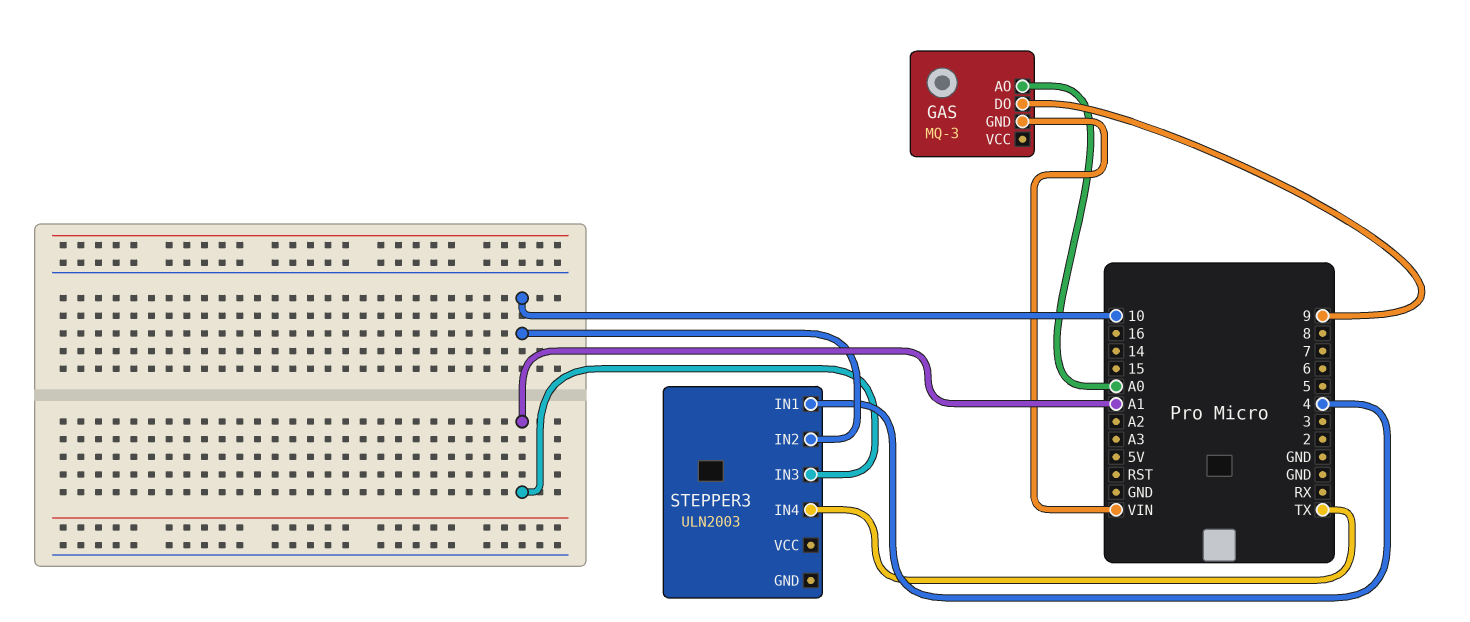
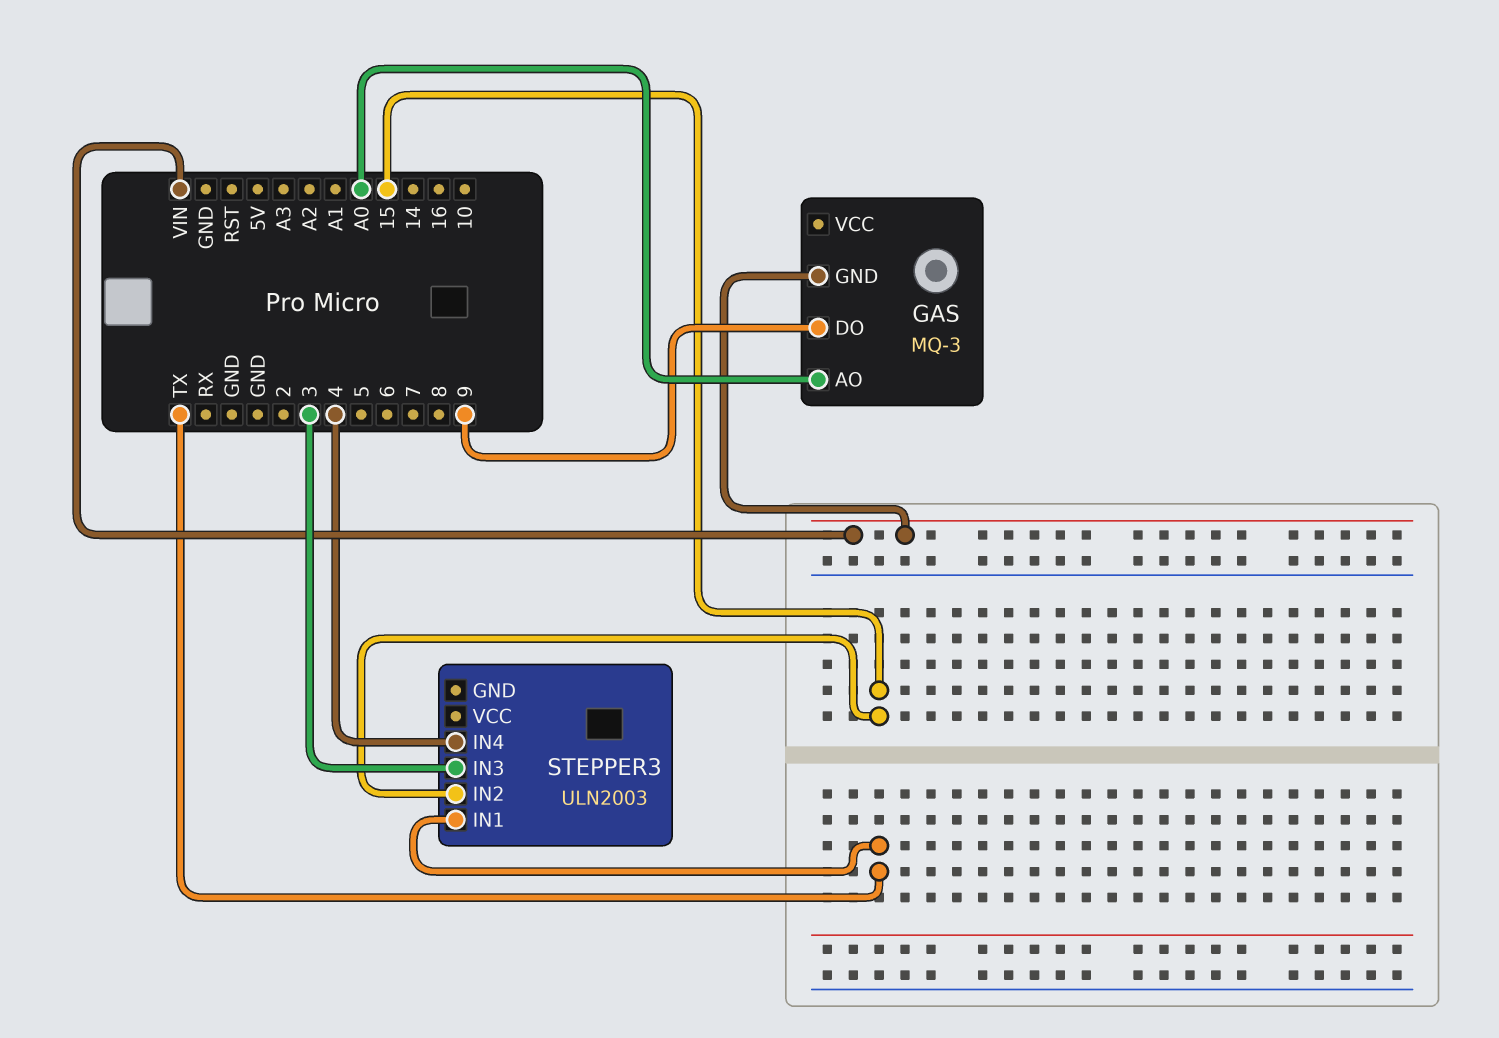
STEPPER3 pin IN1: 4 -> TX
STEPPER3 pin IN2: 10 -> 15
STEPPER3 pin IN3: A1 -> 3
STEPPER3 pin IN4: TX -> 4

